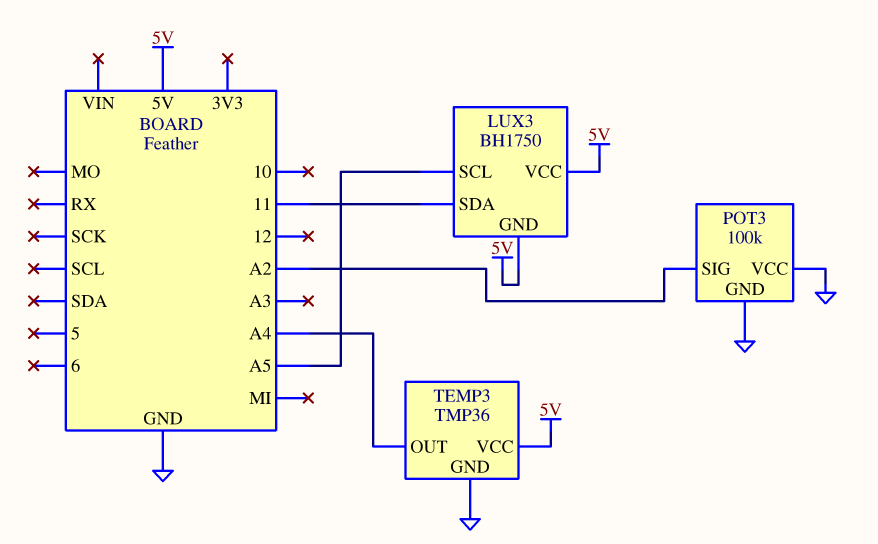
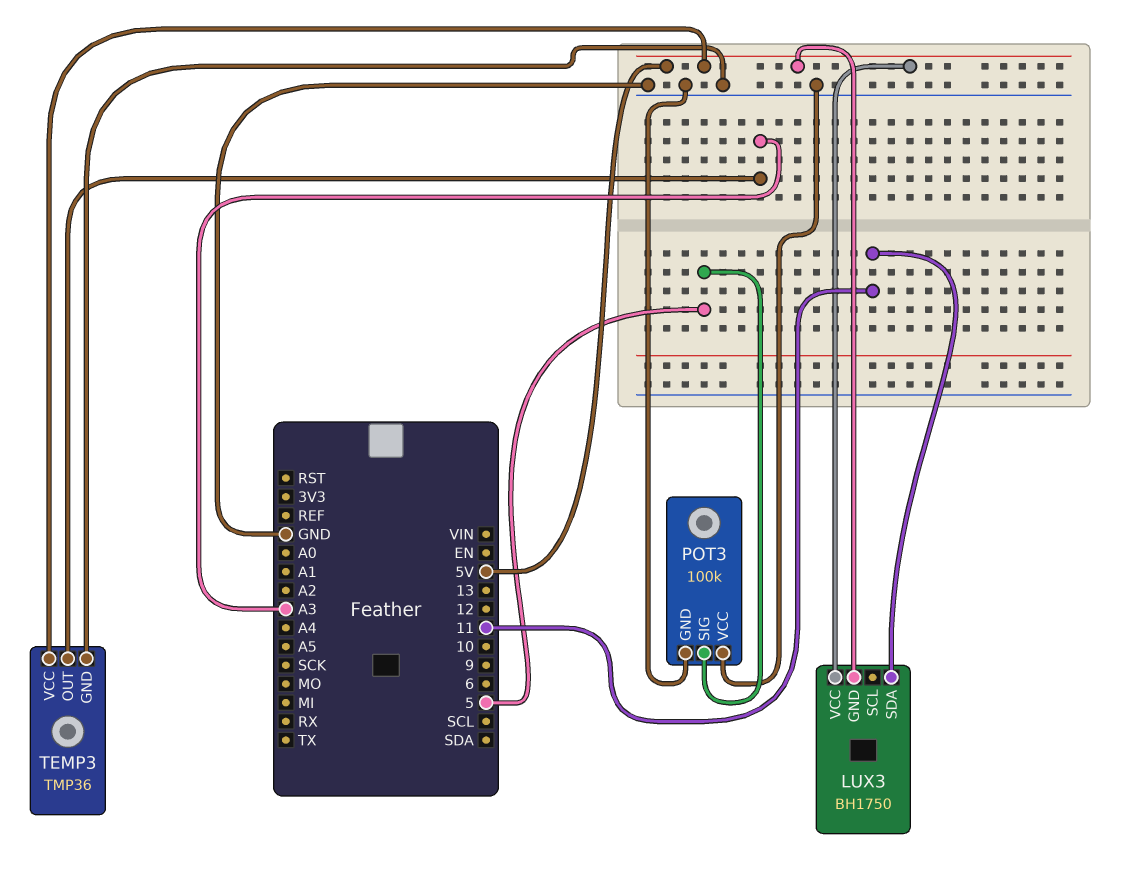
LUX3 pin SCL: A5 -> none
POT3 pin SIG: A2 -> 5
TEMP3 pin OUT: A4 -> A3

